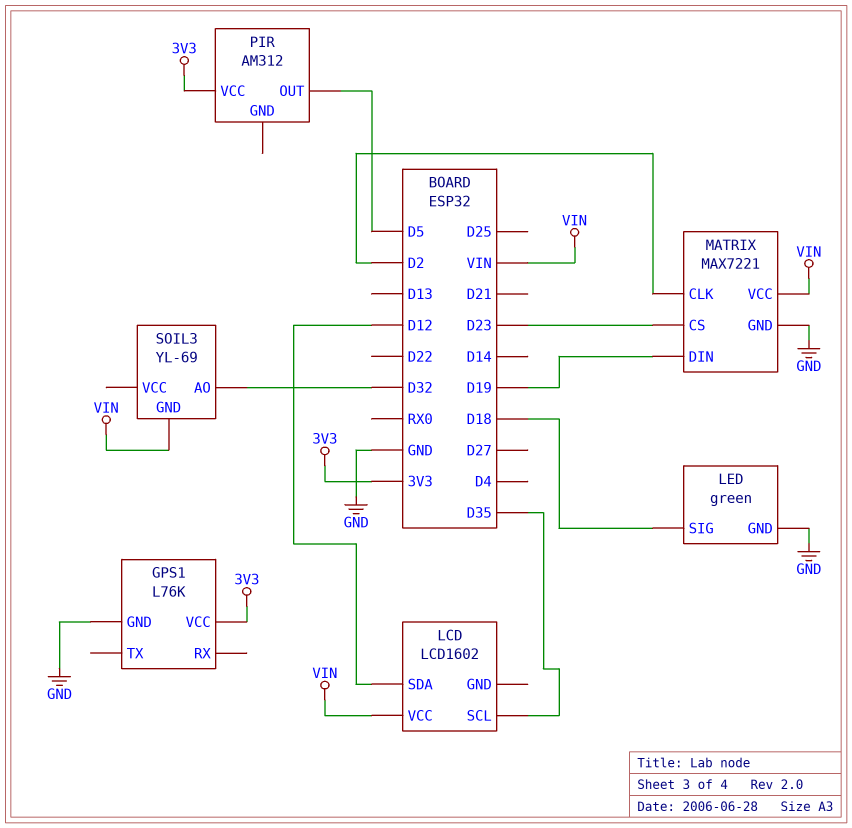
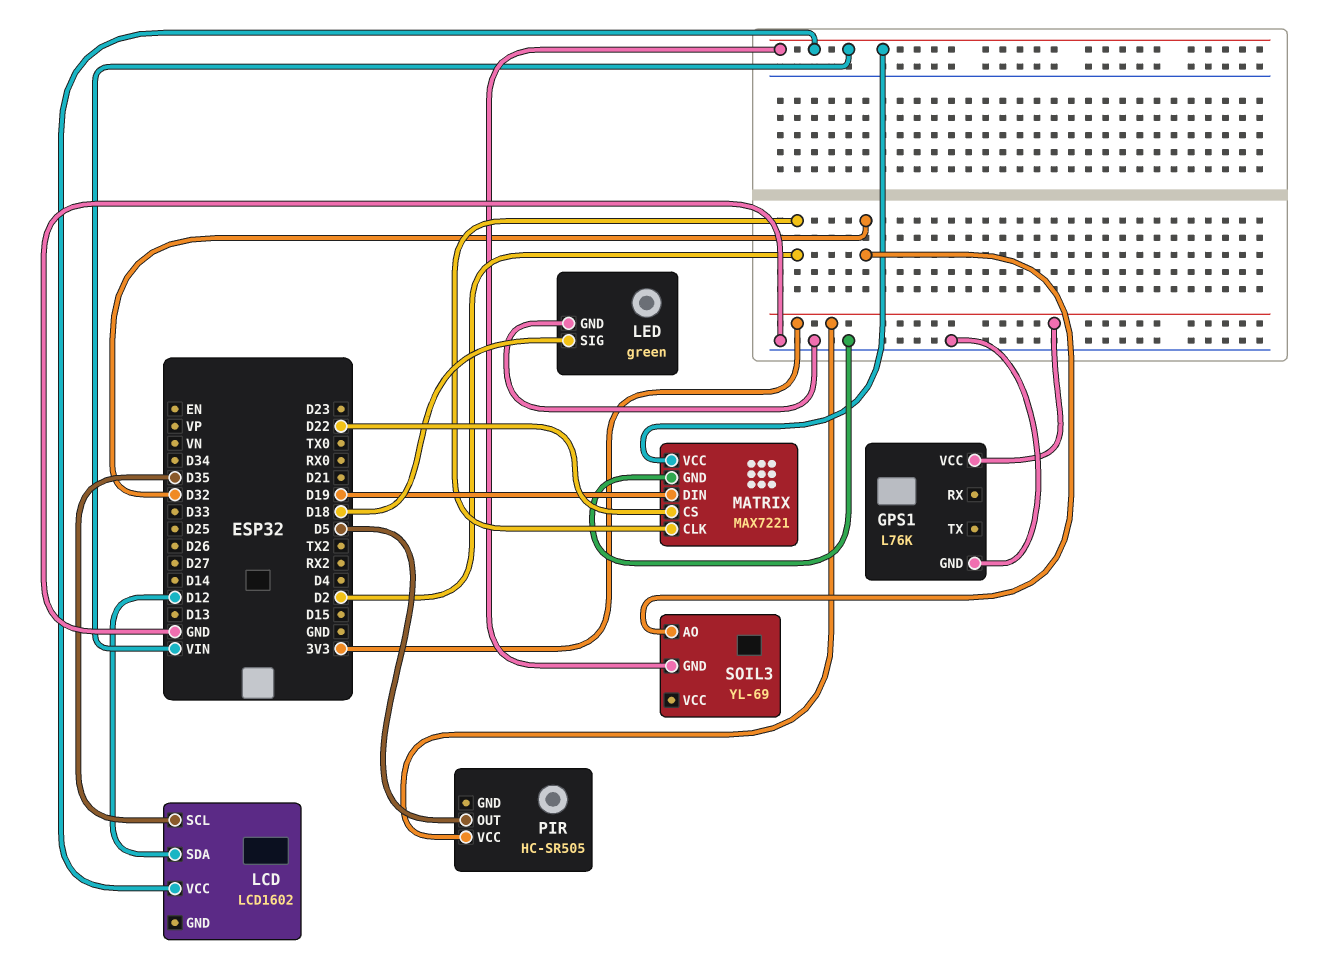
MATRIX pin CS: D23 -> D22
PIR: AM312 -> HC-SR505

